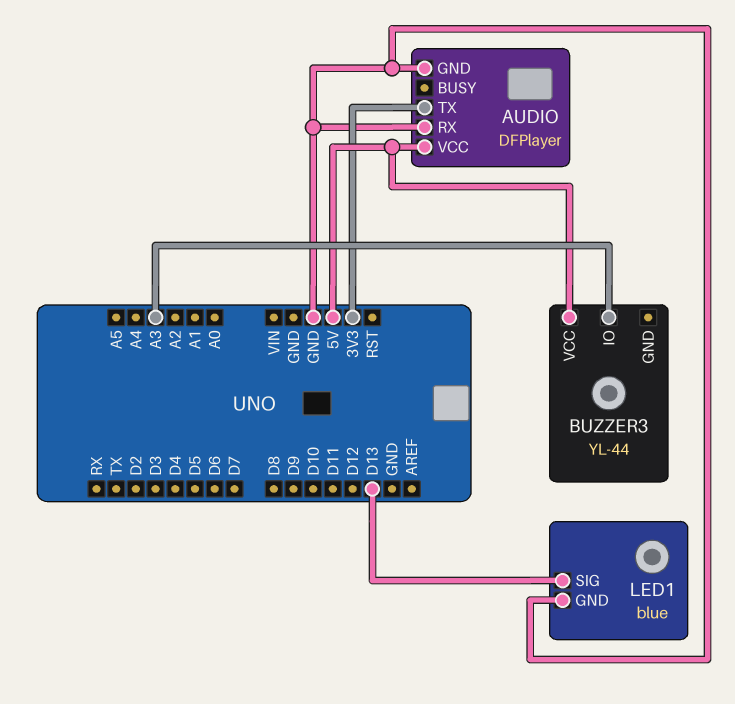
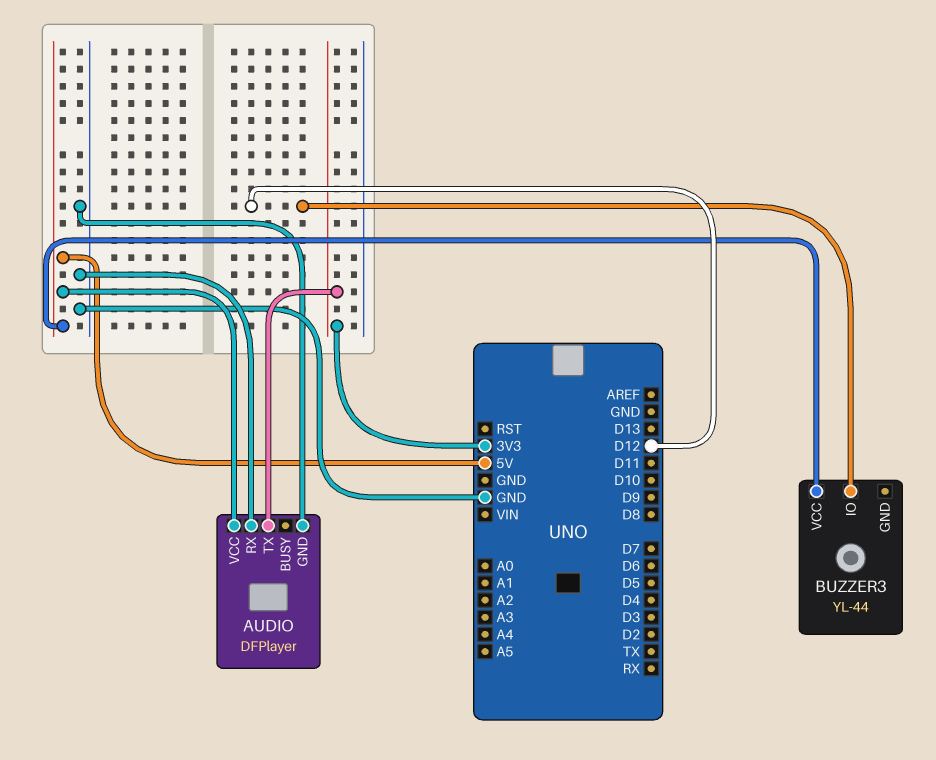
BUZZER3 pin IO: A3 -> D12
LED1: blue -> none
LED1 pin GND: GND -> none
LED1 pin SIG: D13 -> none

